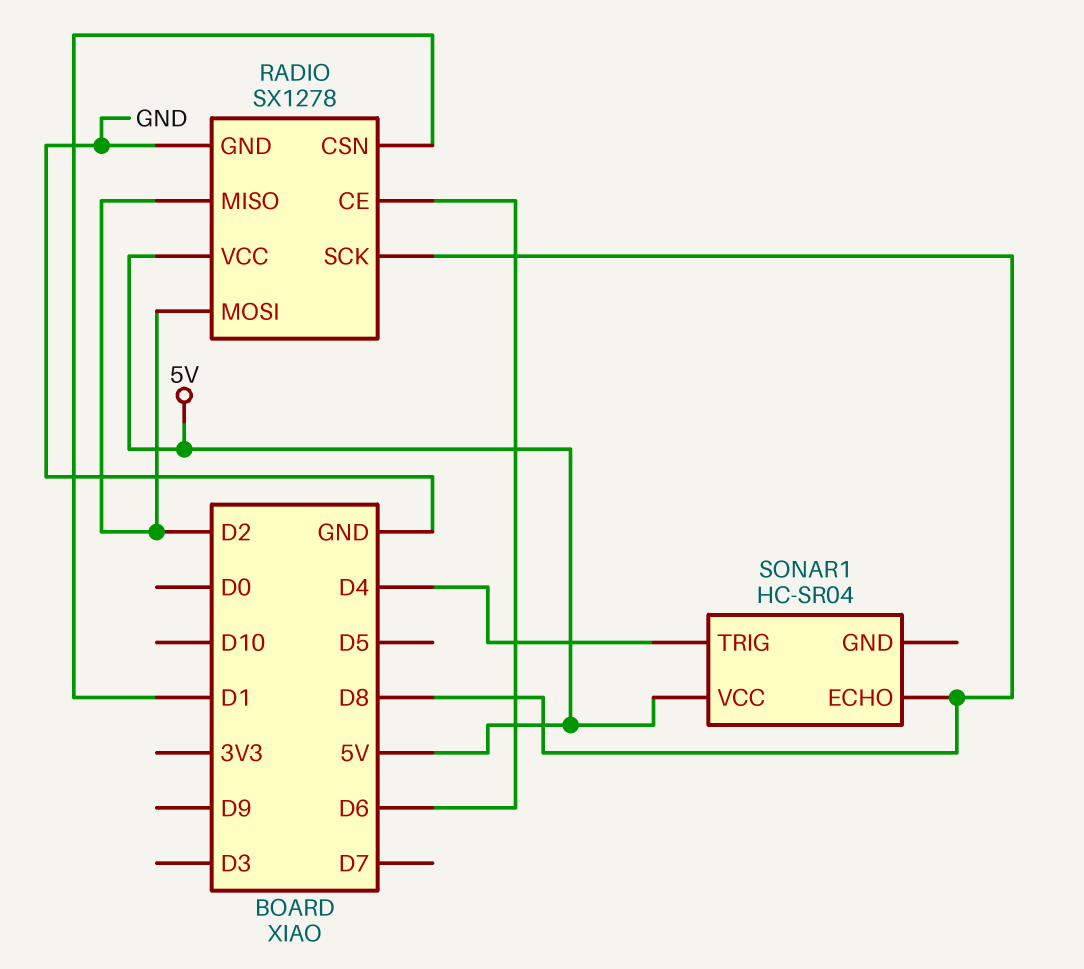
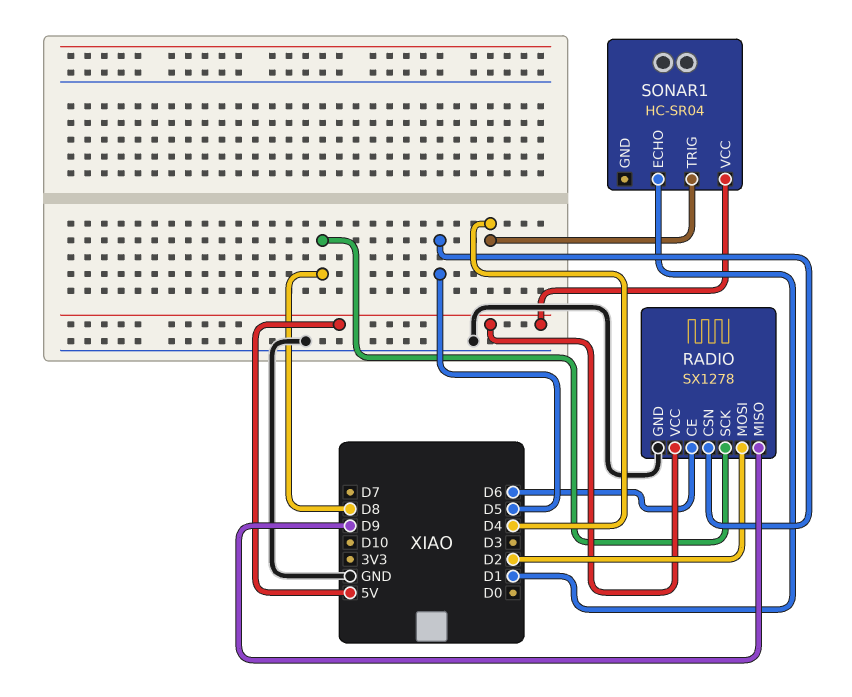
RADIO pin CSN: D1 -> D5
RADIO pin MISO: D2 -> D9
SONAR1 pin ECHO: D8 -> D1

